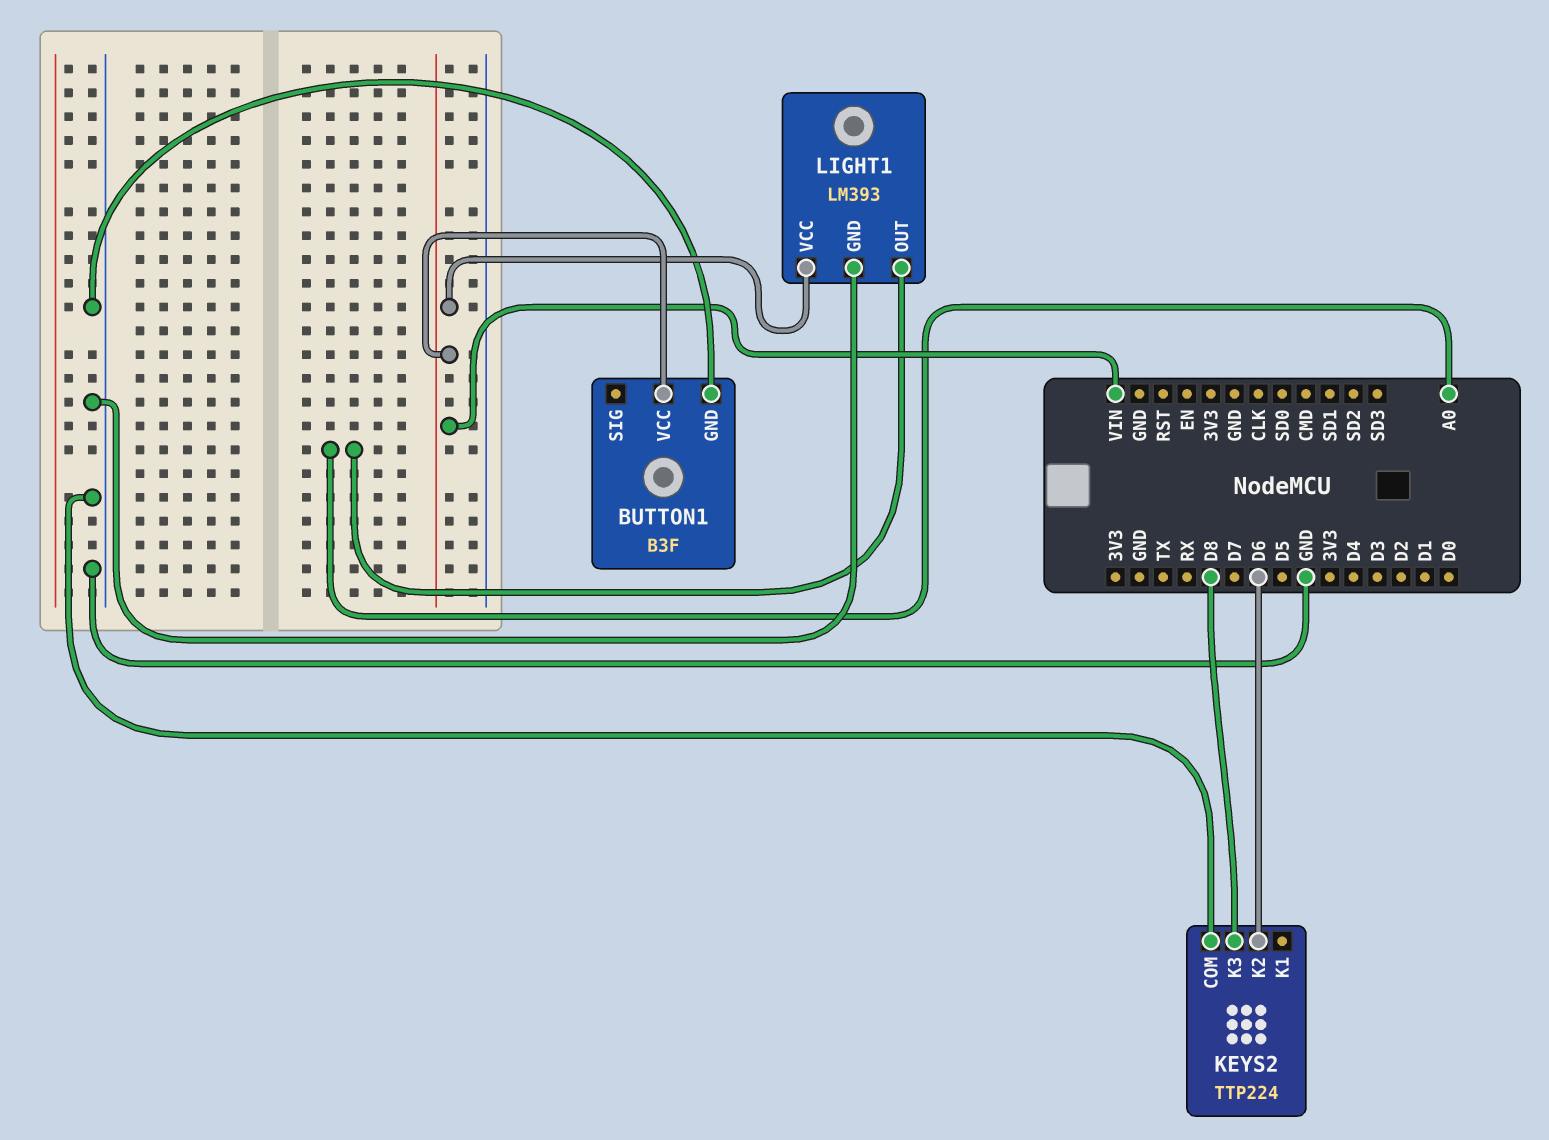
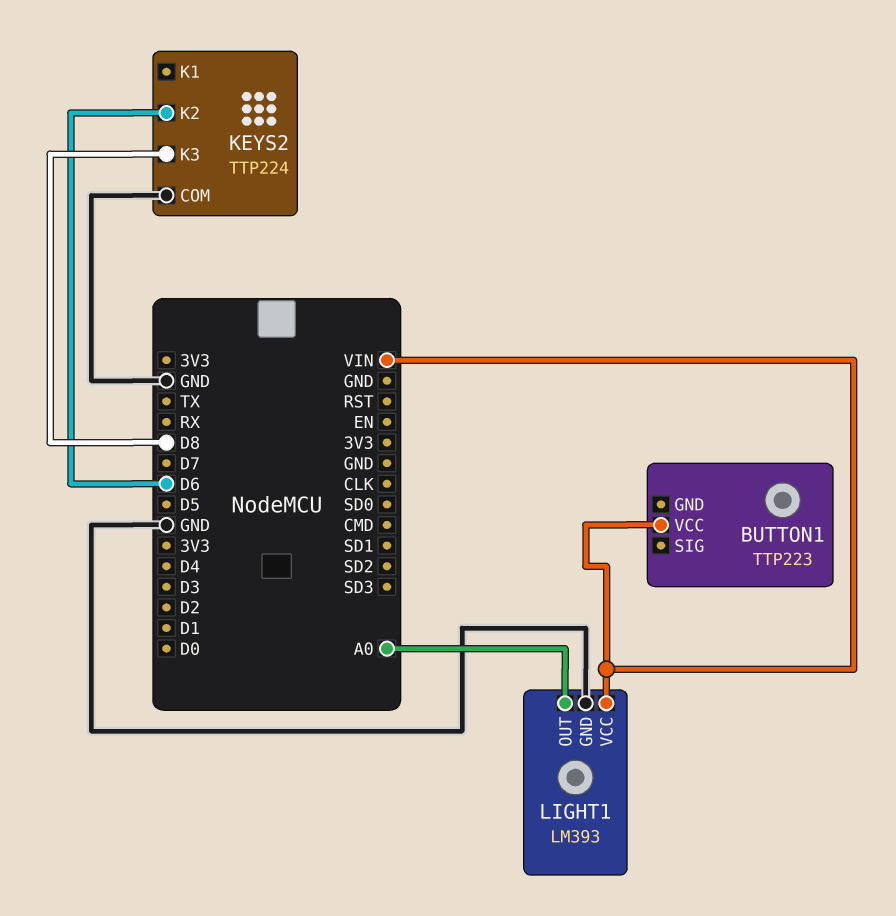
BUTTON1: B3F -> TTP223
BUTTON1 pin GND: GND -> none

